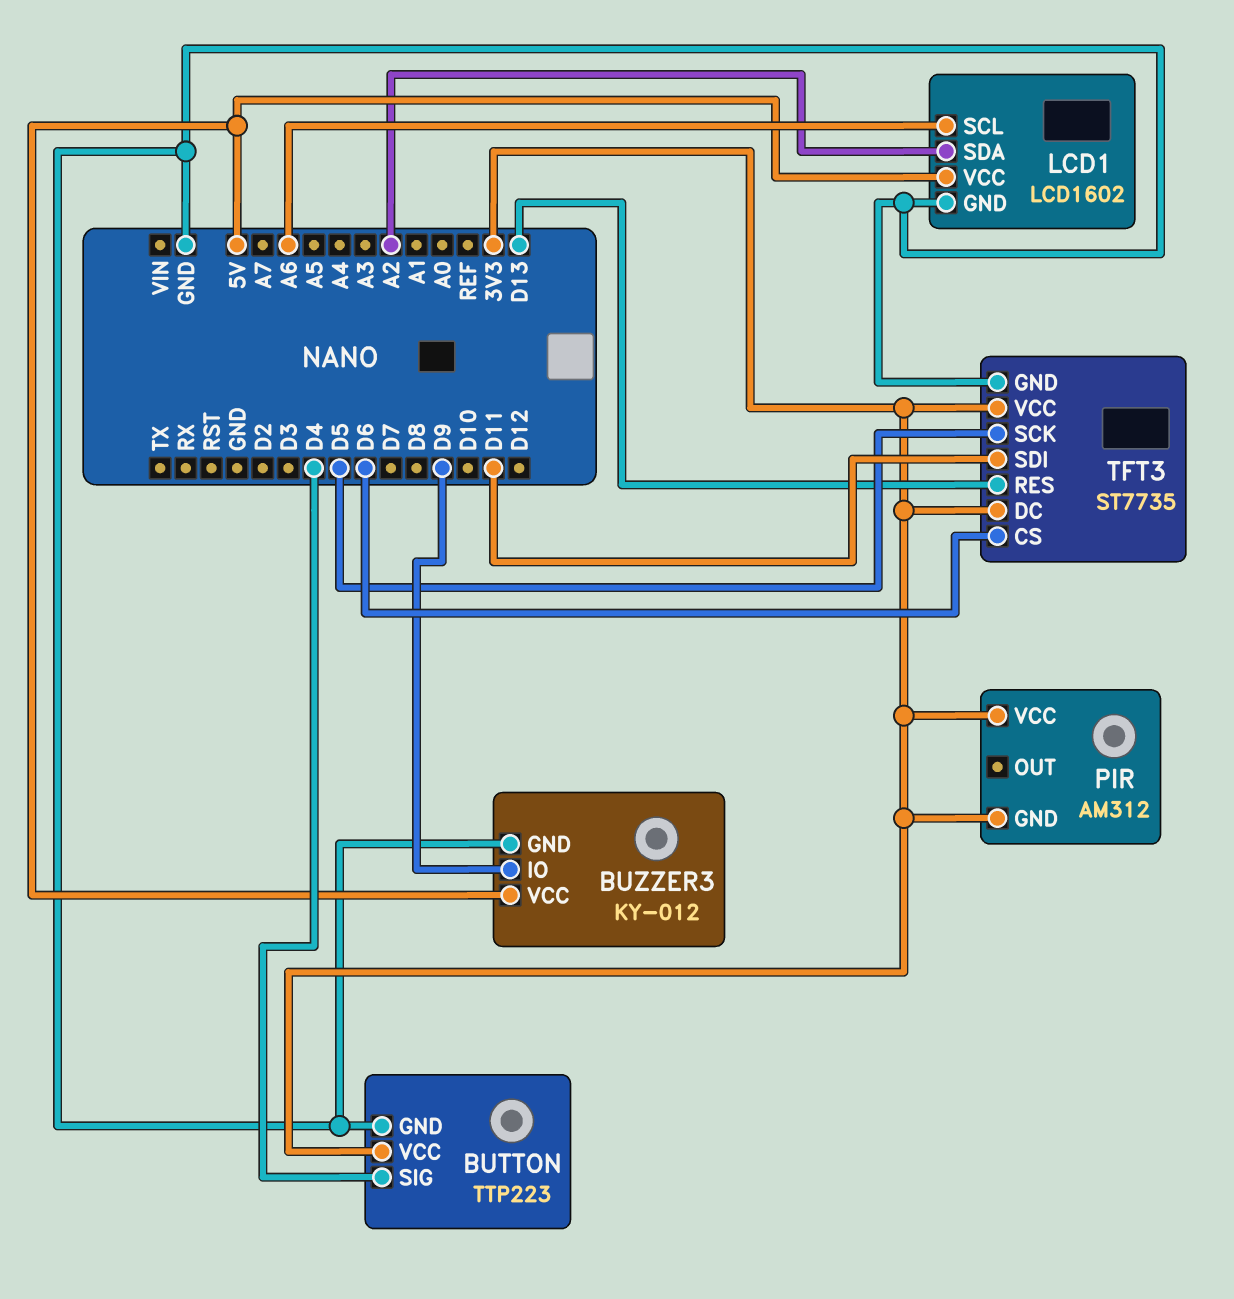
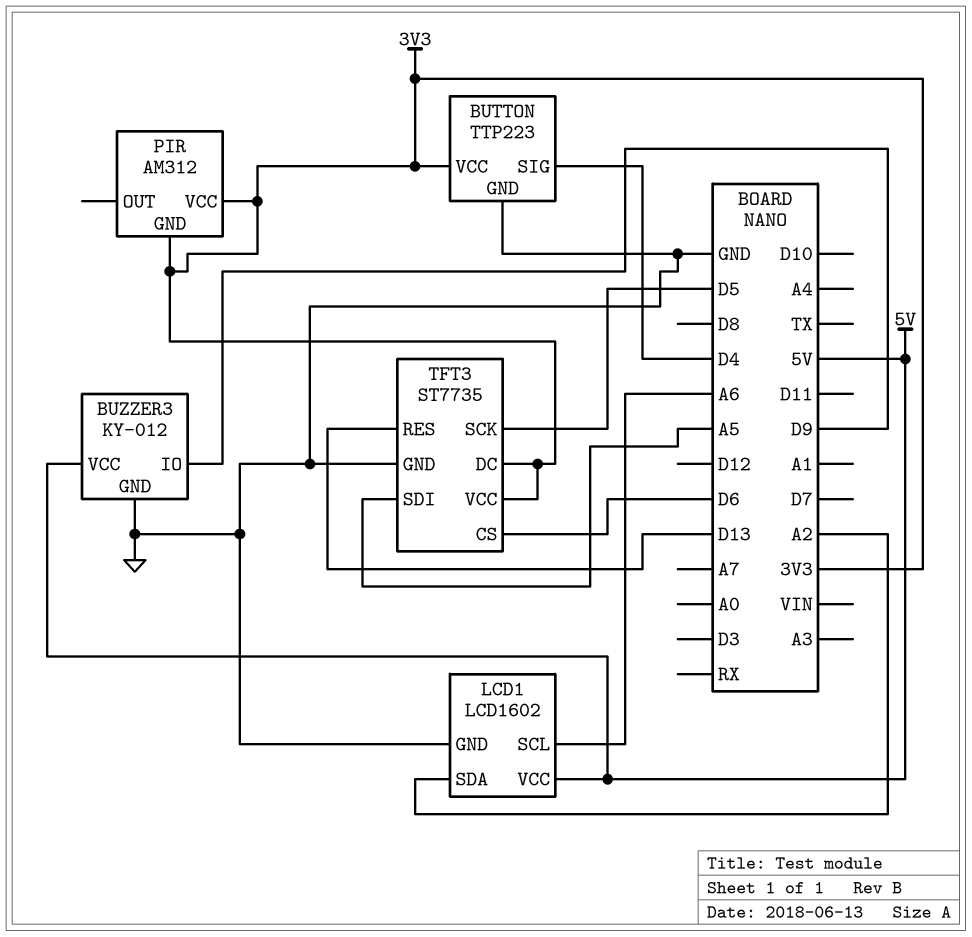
TFT3 pin SDI: D11 -> A5

